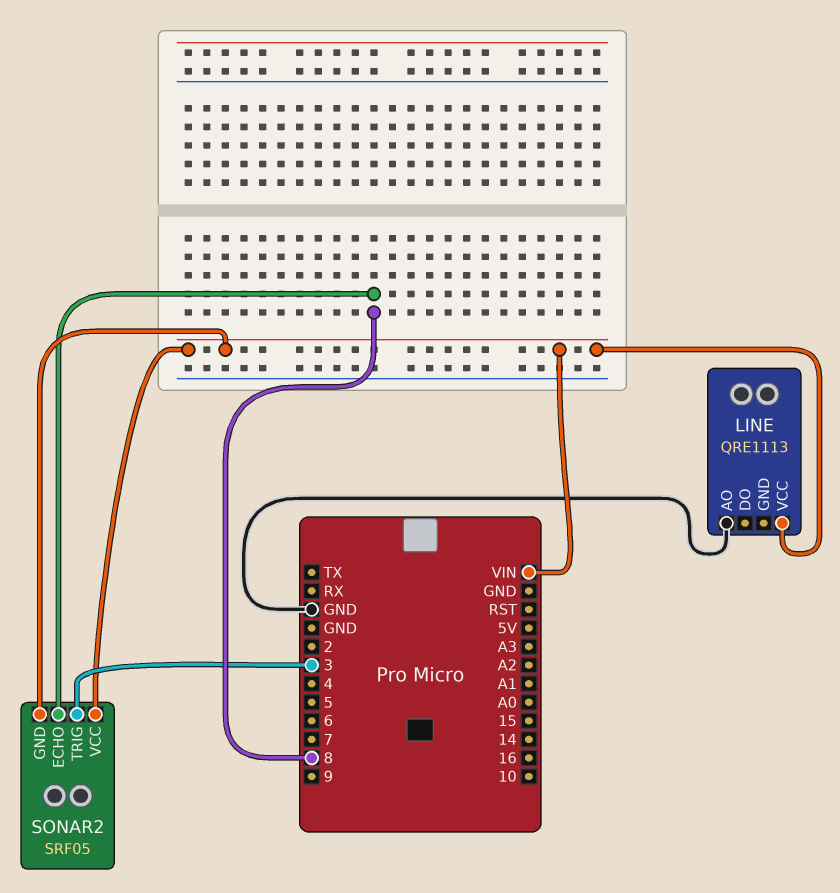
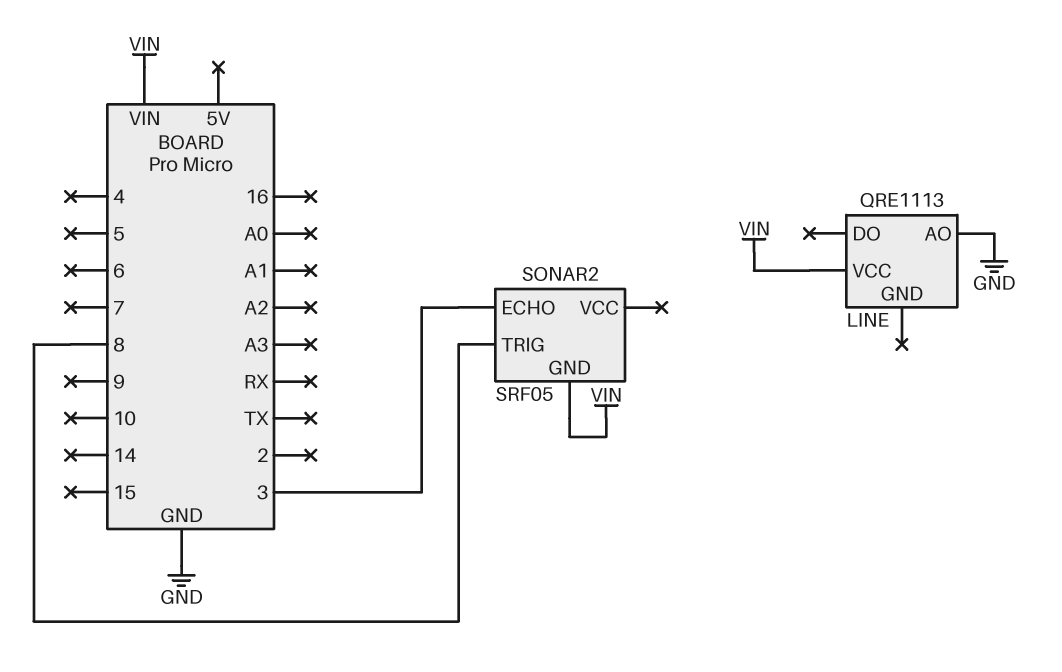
SONAR2 pin ECHO: 8 -> 3
SONAR2 pin TRIG: 3 -> 8
SONAR2 pin VCC: VIN -> none

